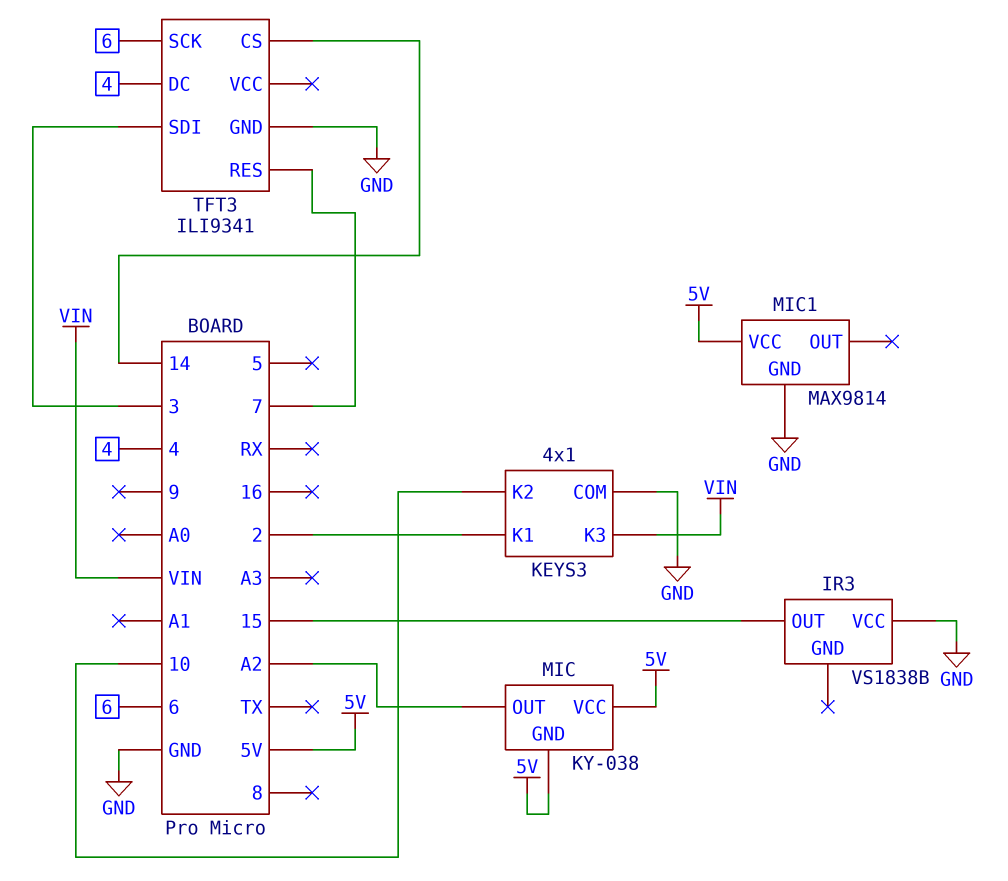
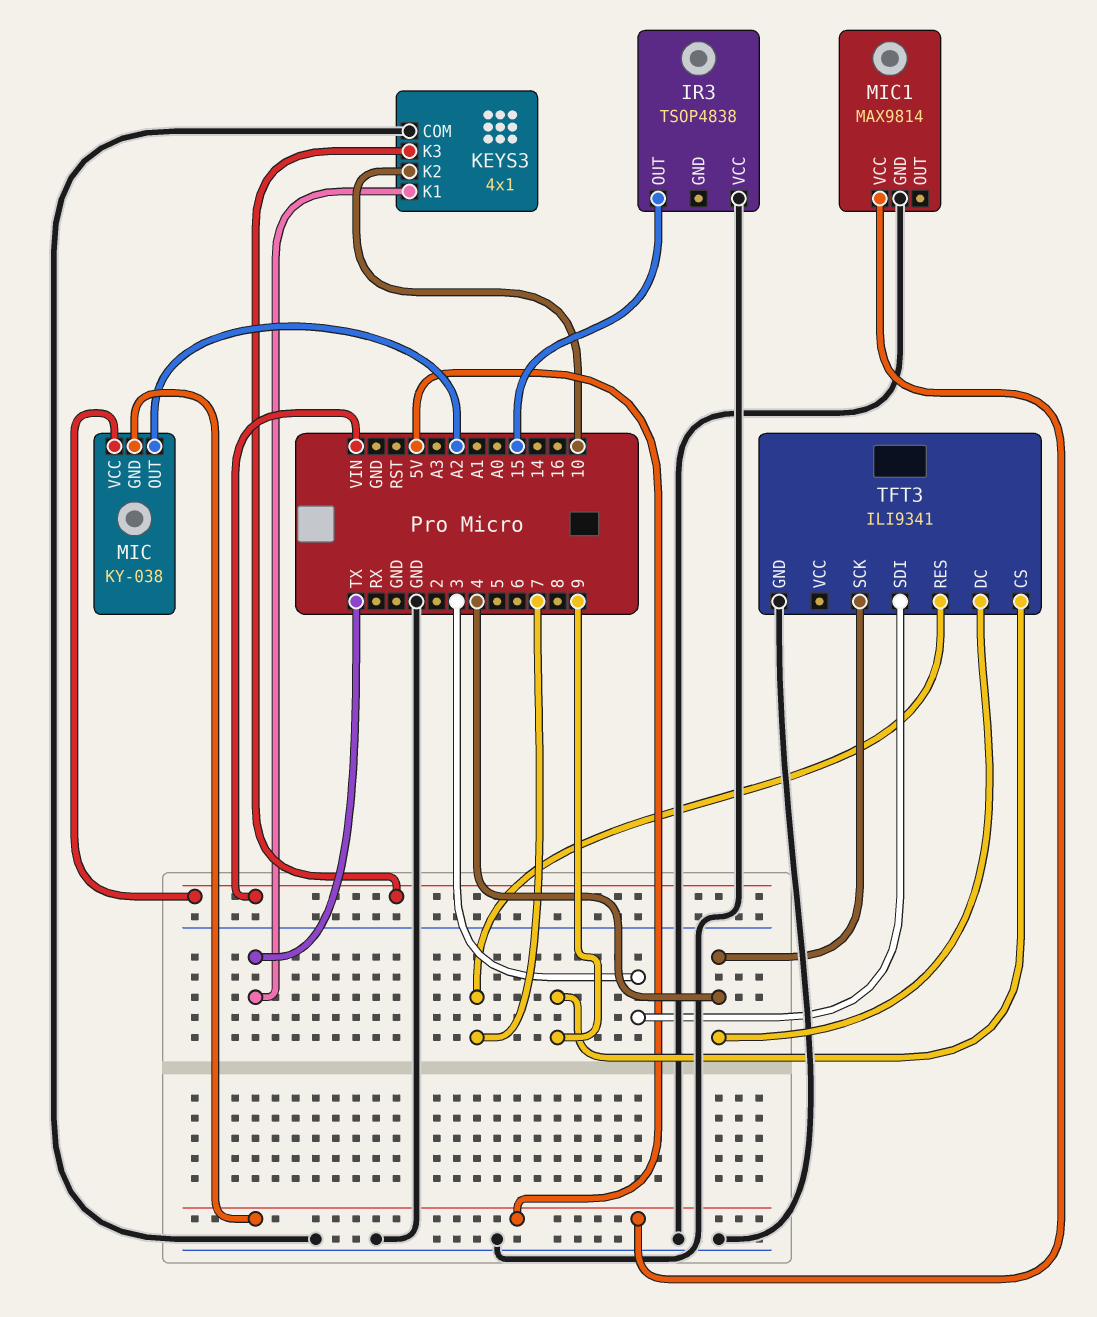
IR3: VS1838B -> TSOP4838
KEYS3 pin K1: 2 -> TX
MIC pin VCC: 5V -> VIN
TFT3 pin CS: 14 -> 9
TFT3 pin SCK: 6 -> 4

